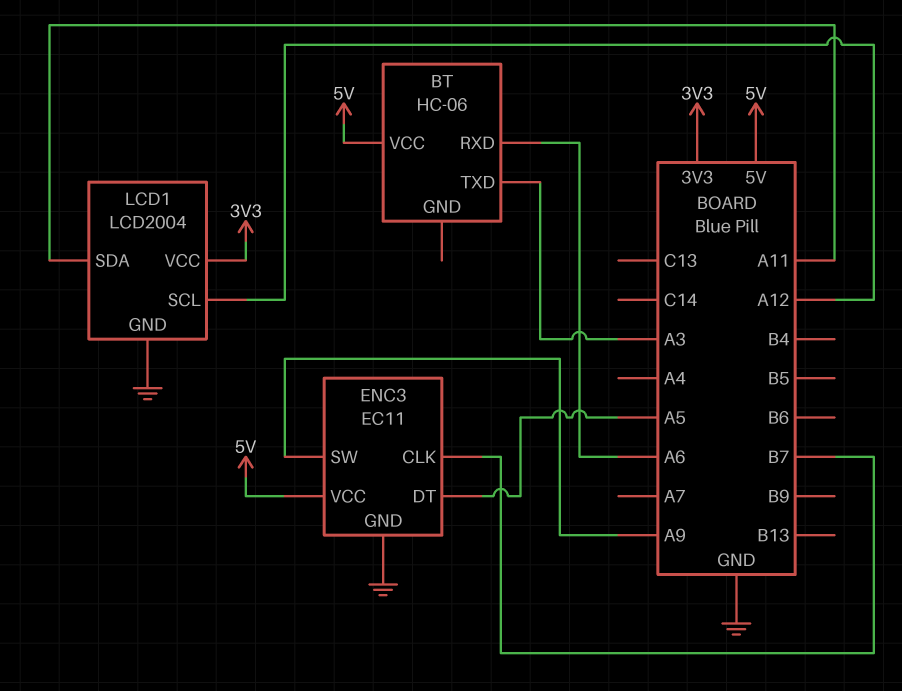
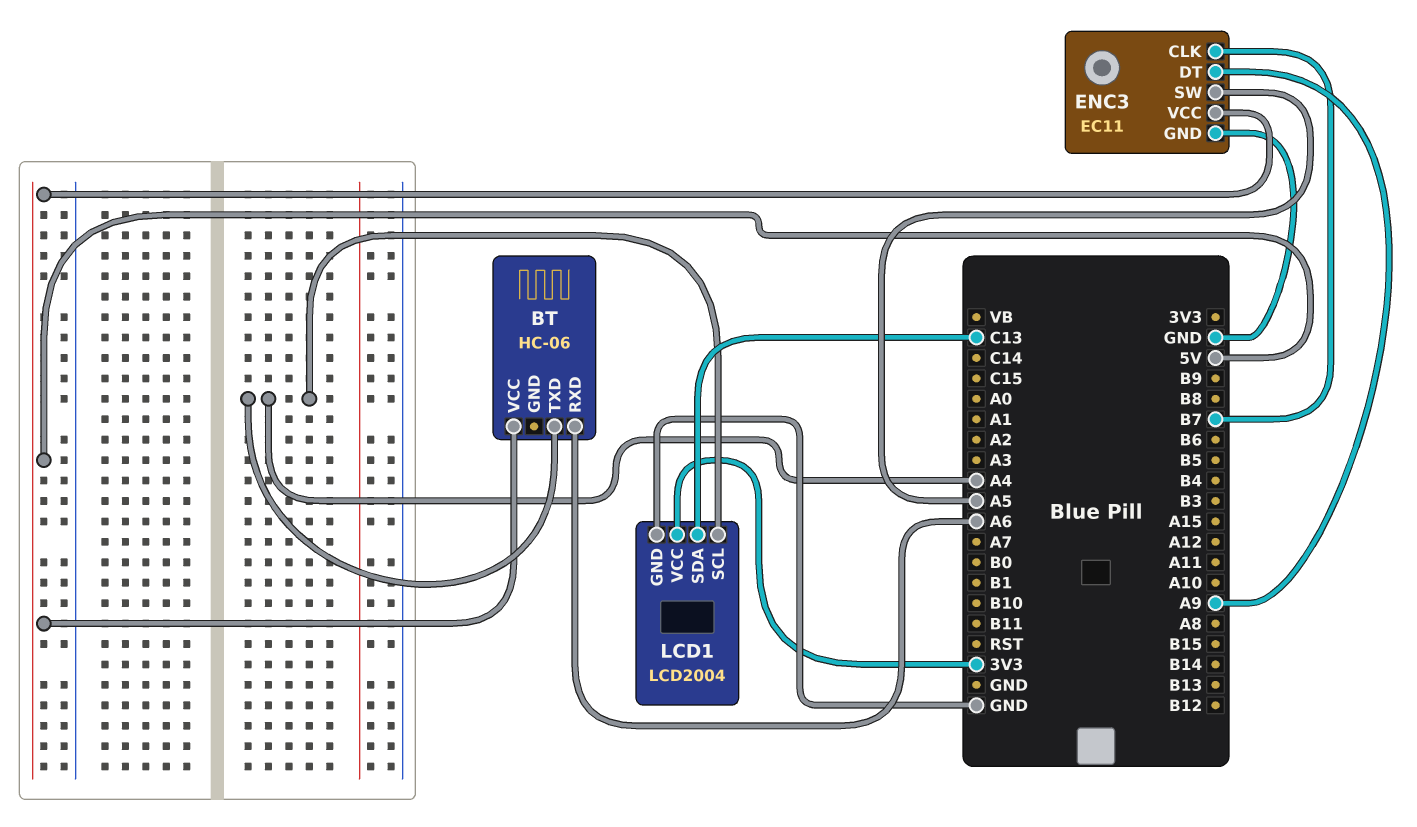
BT pin TXD: A3 -> A4
ENC3 pin DT: A5 -> A9
ENC3 pin SW: A9 -> A5
LCD1 pin SCL: A12 -> A4
LCD1 pin SDA: A11 -> C13

